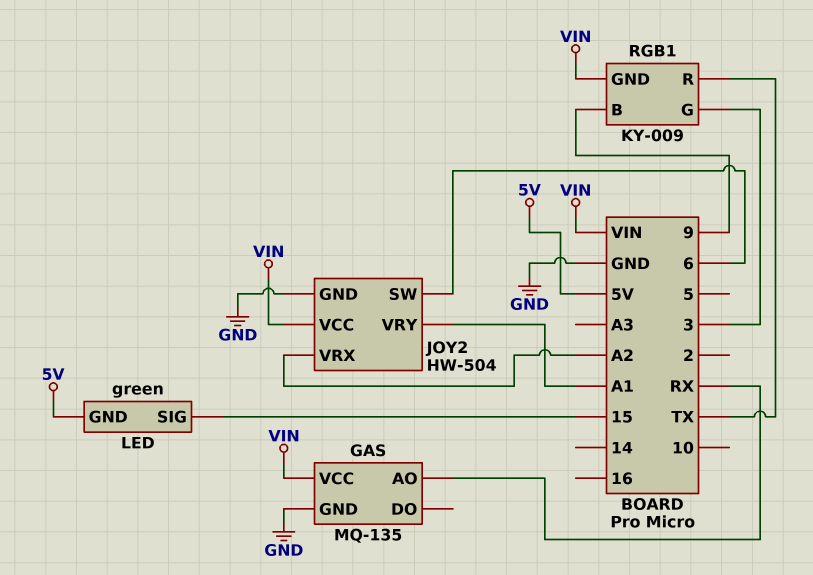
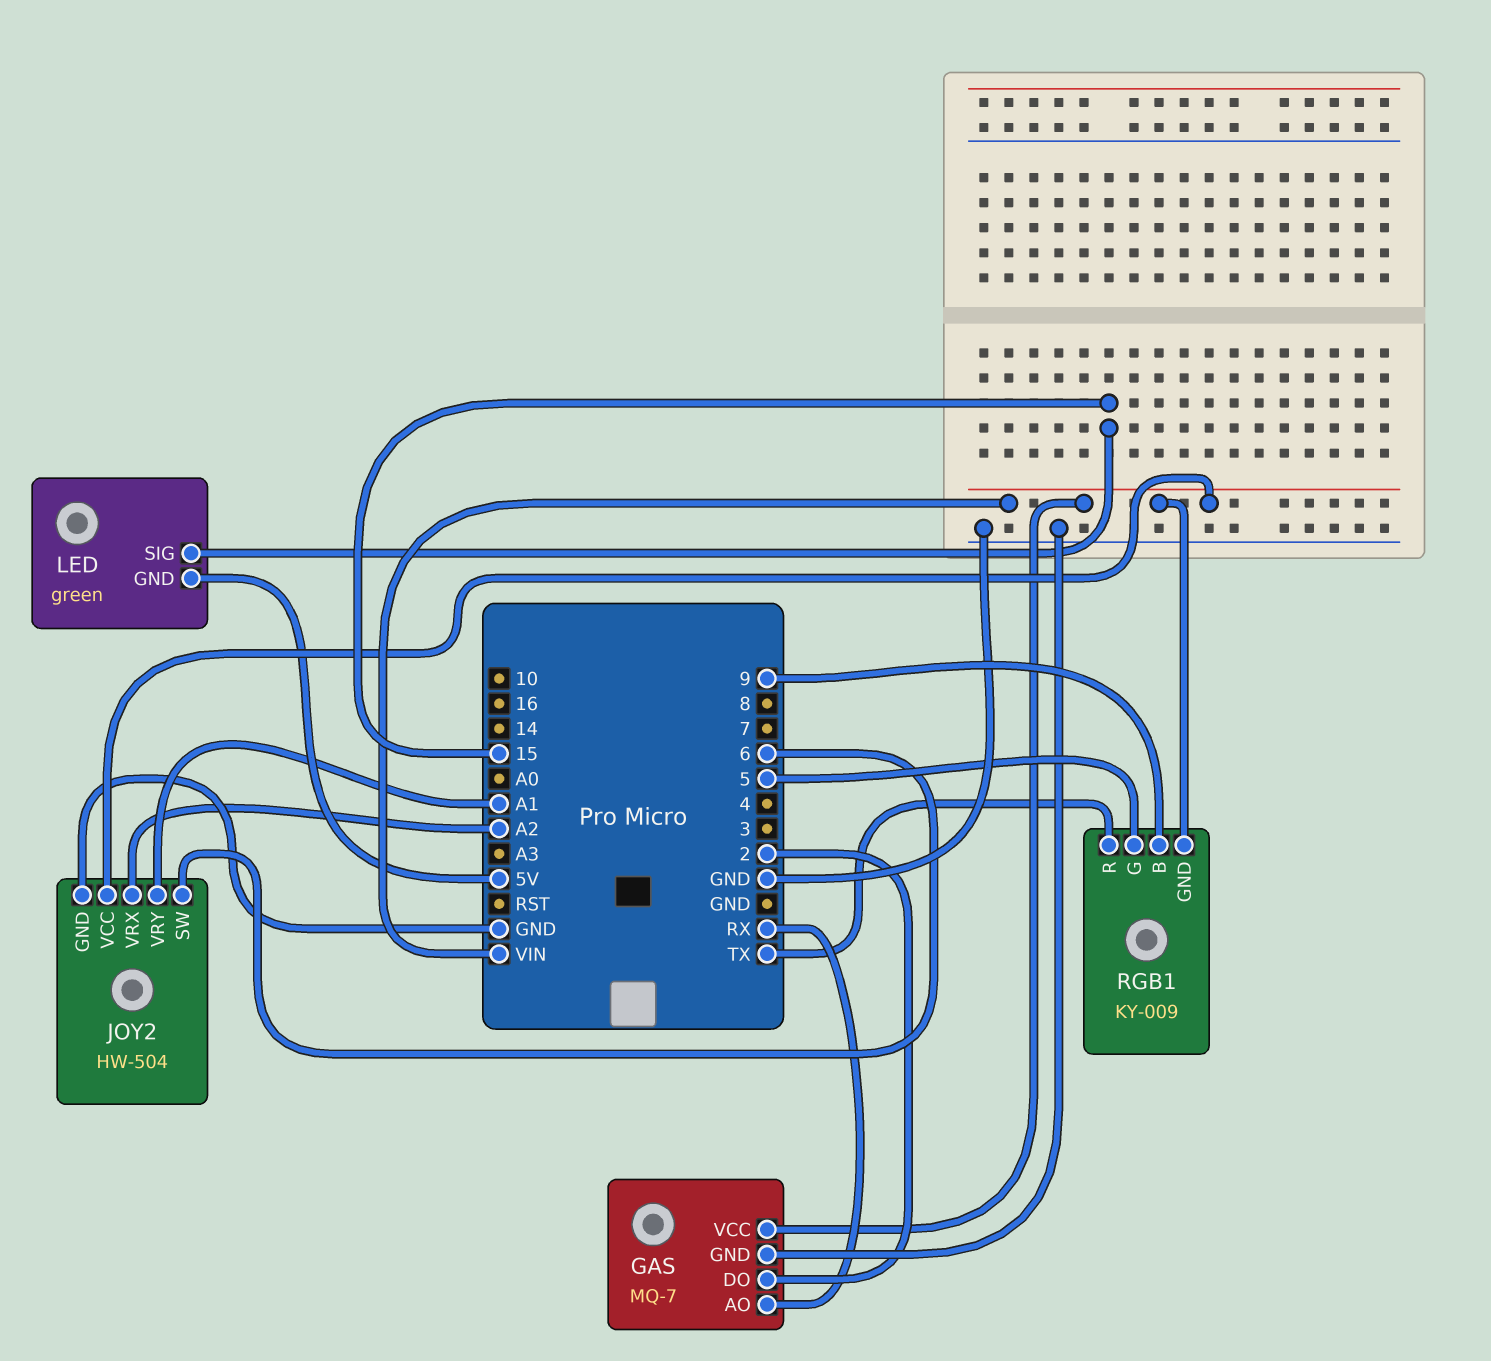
GAS: MQ-135 -> MQ-7
GAS pin DO: none -> 2
RGB1 pin G: 3 -> 5

